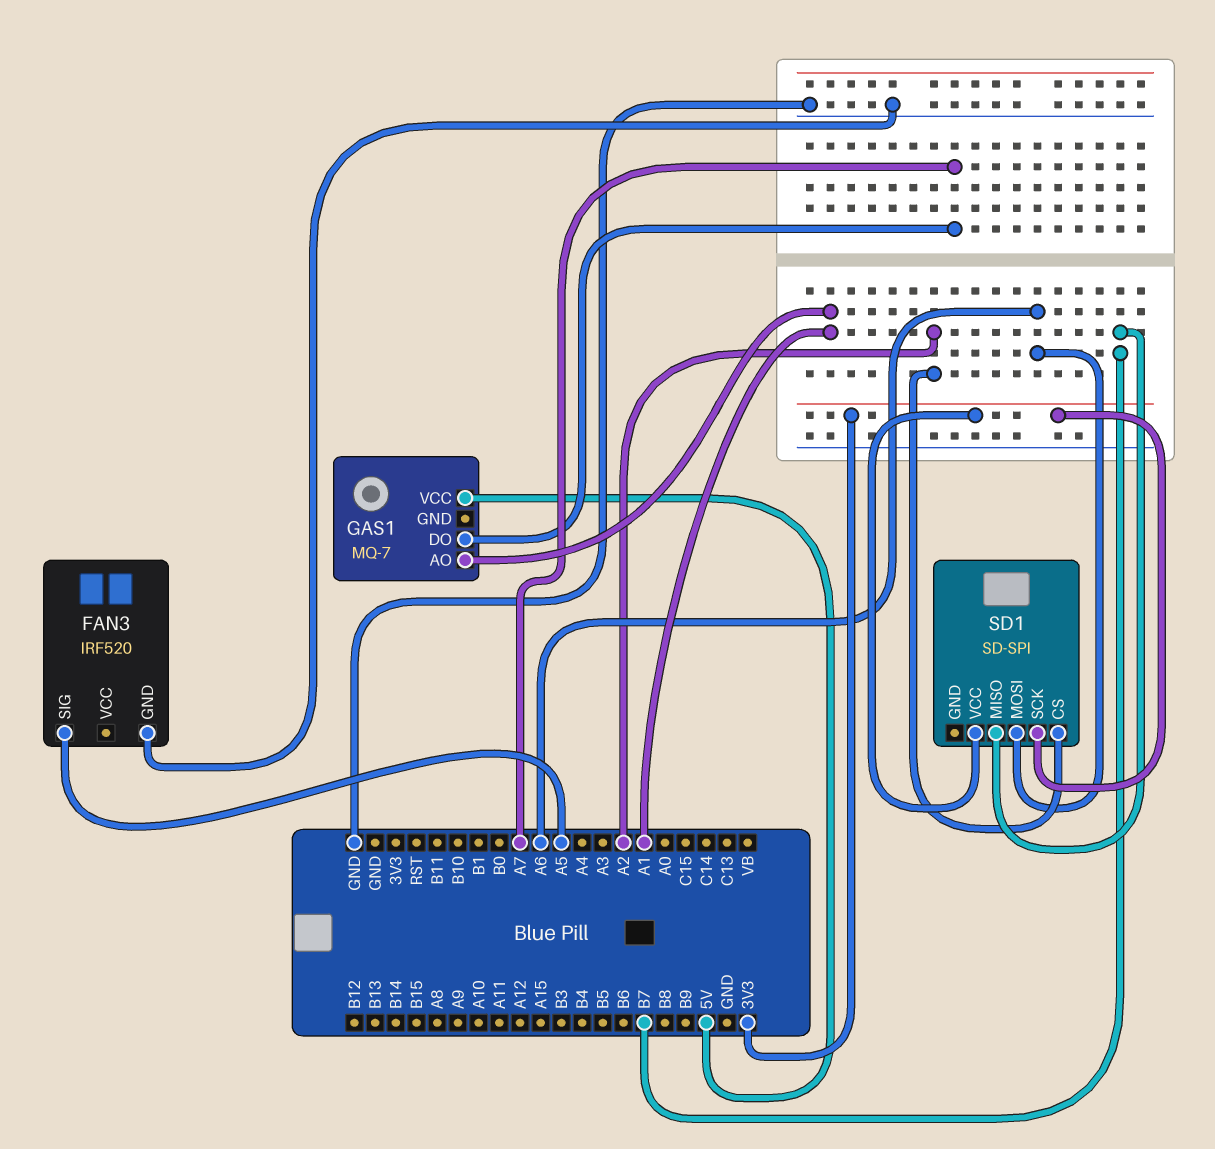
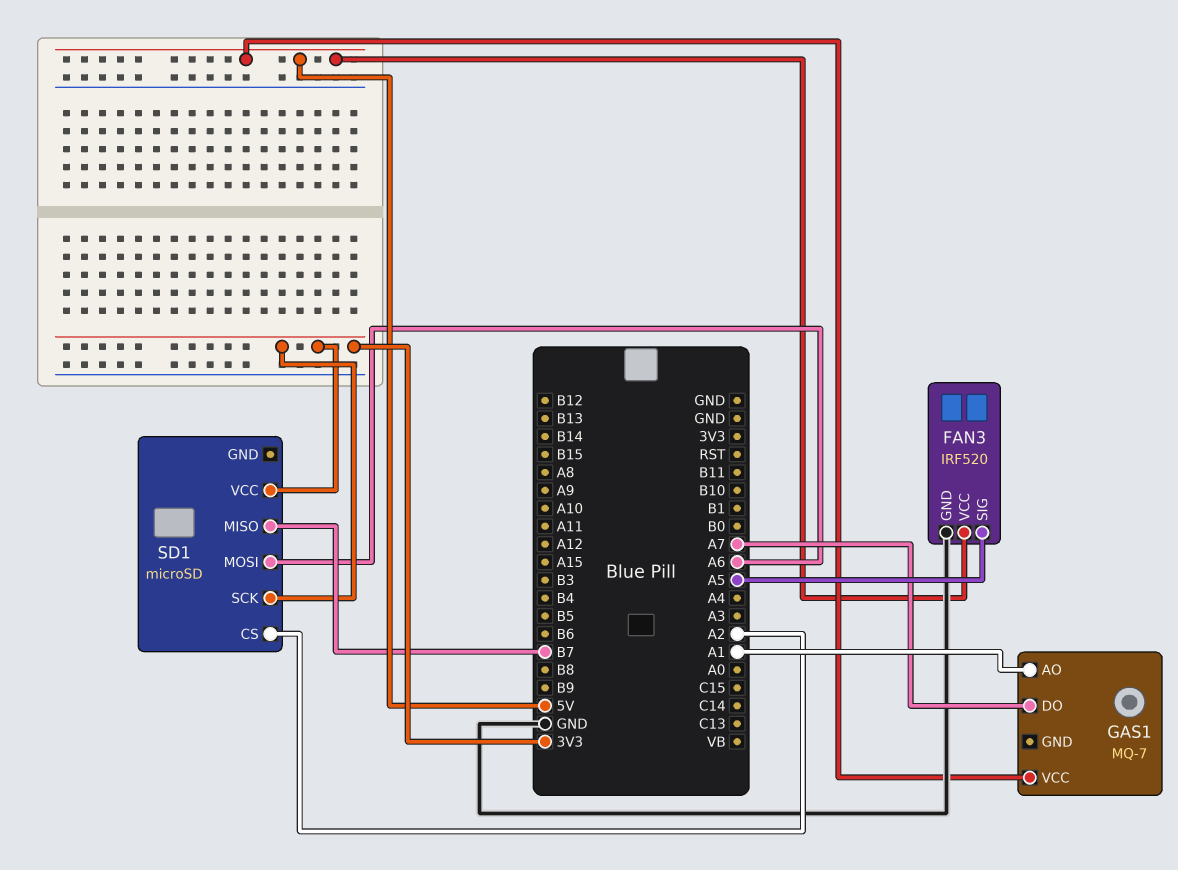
FAN3 pin VCC: none -> 5V
SD1: SD-SPI -> microSD

